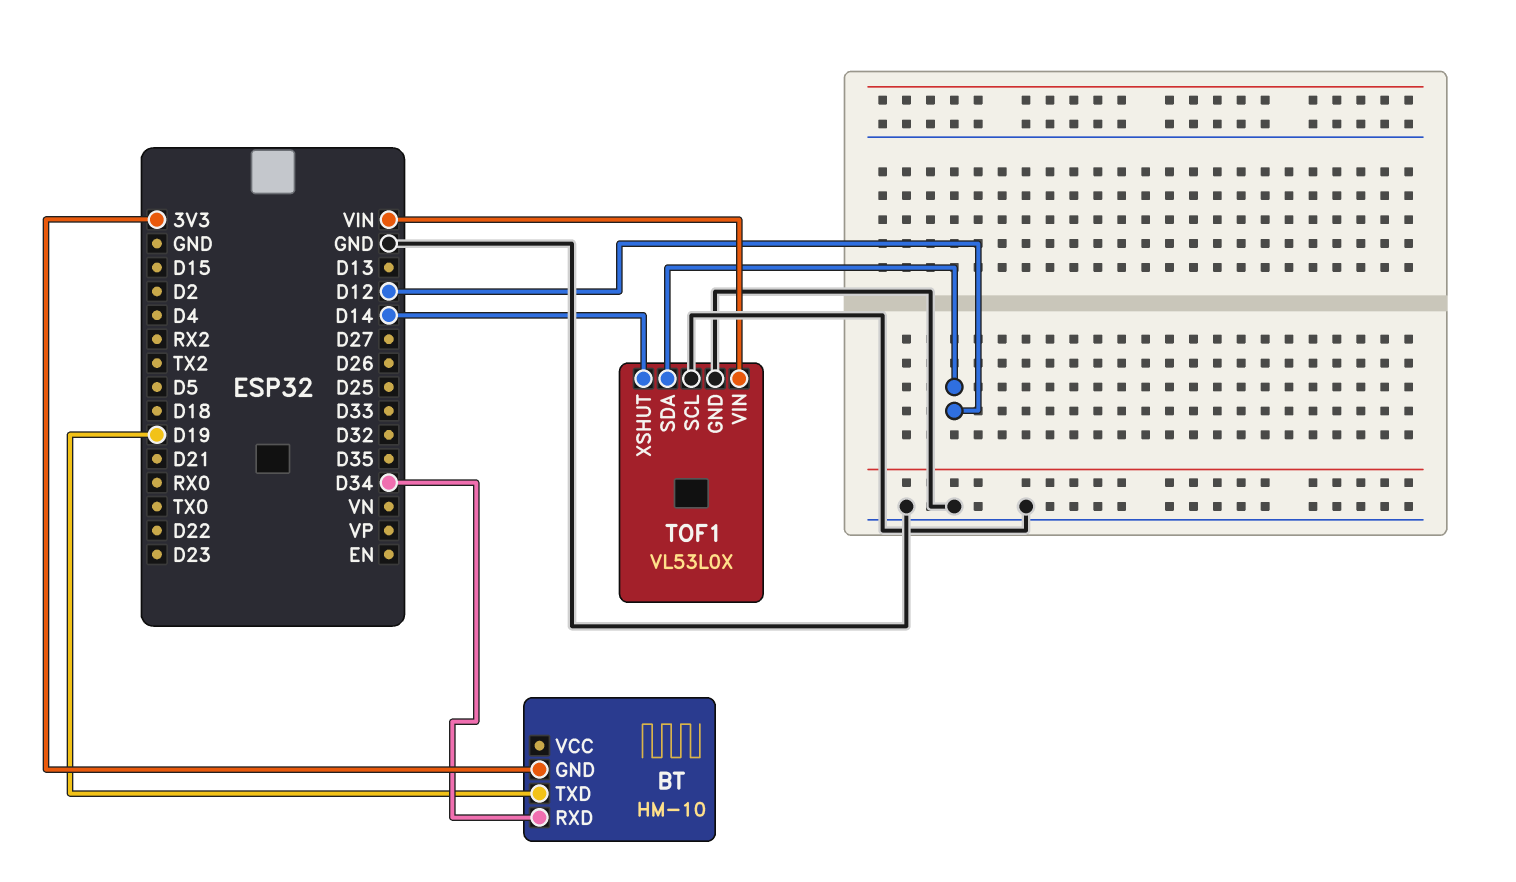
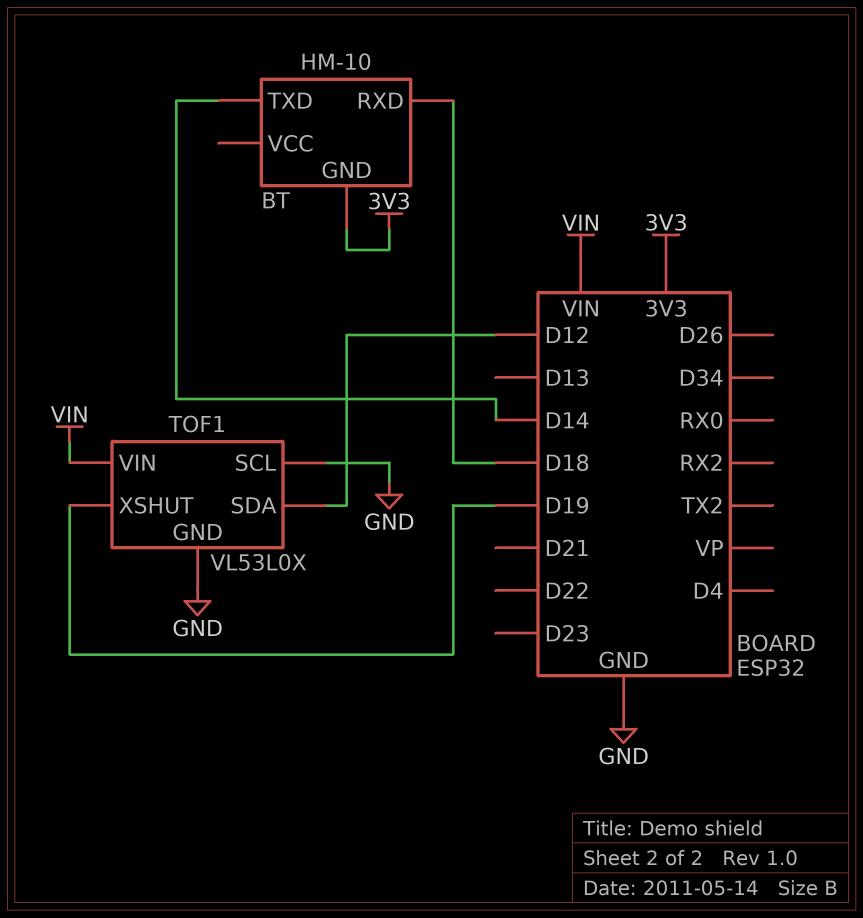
BT pin RXD: D34 -> D18
BT pin TXD: D19 -> D14
TOF1 pin XSHUT: D14 -> D19

